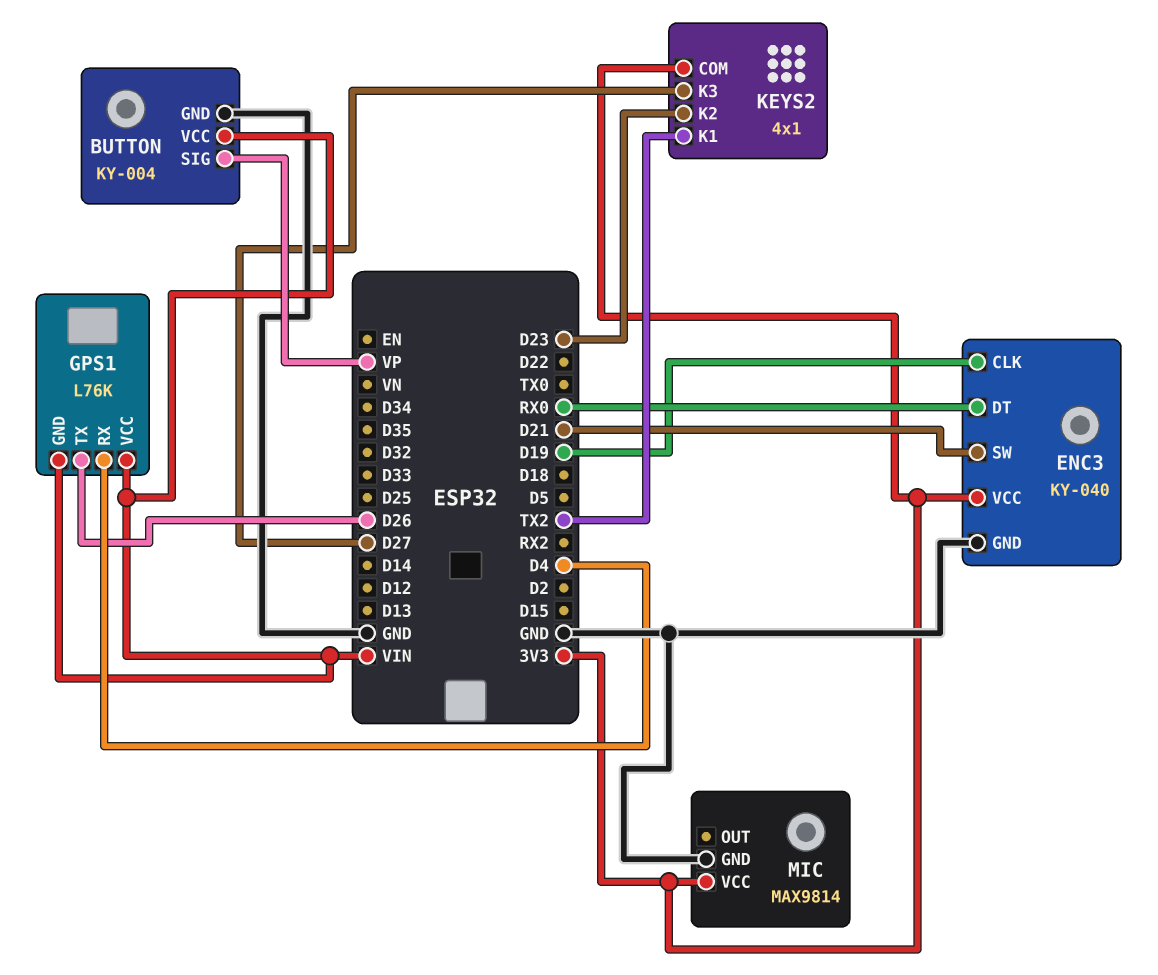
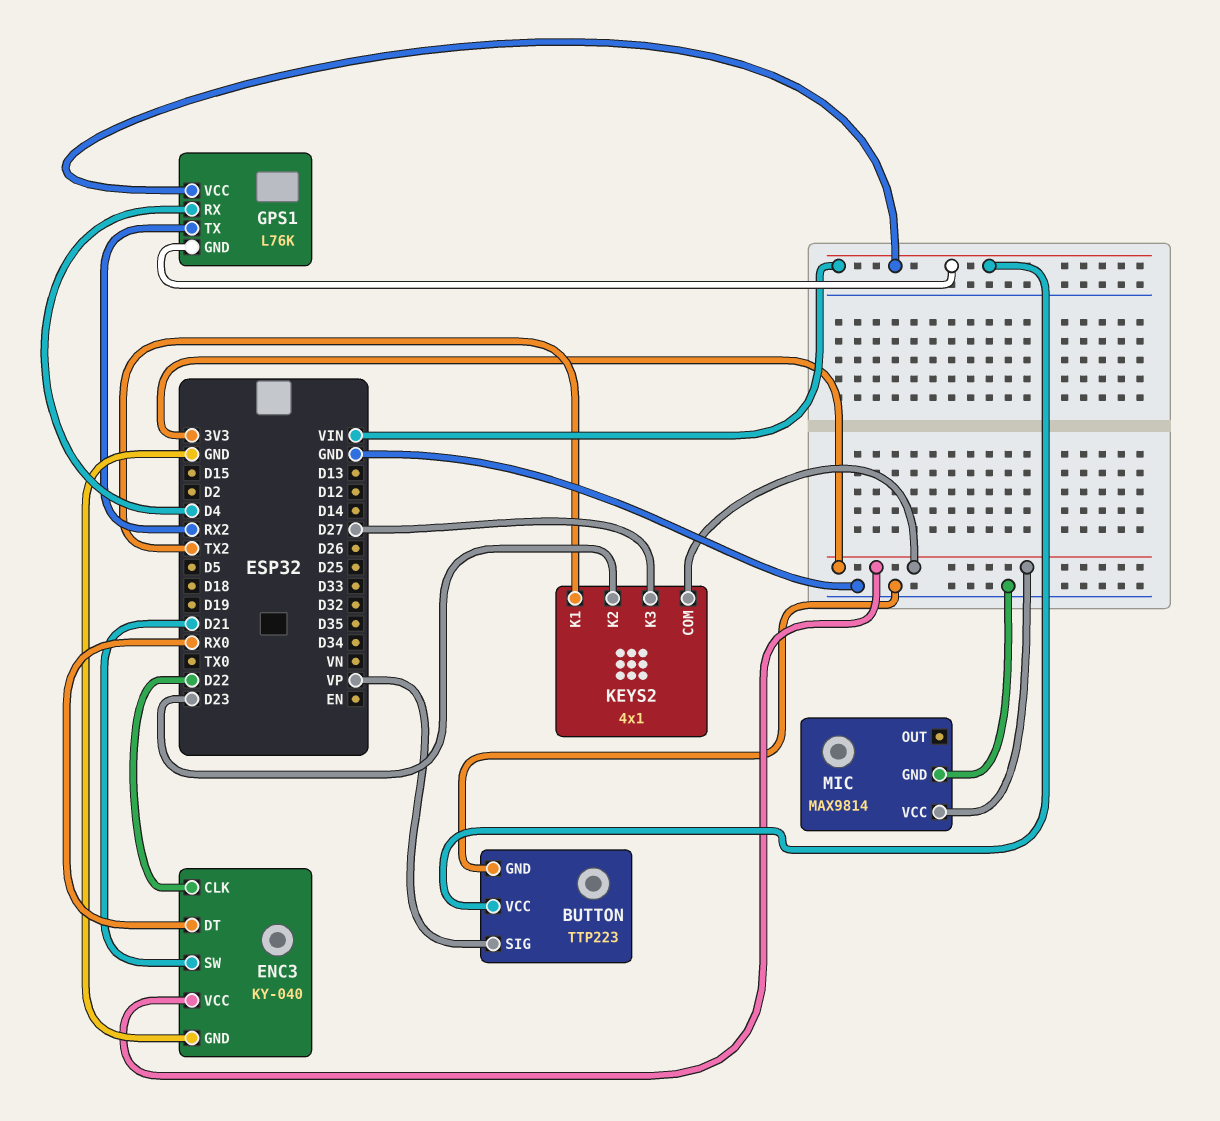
BUTTON: KY-004 -> TTP223
ENC3 pin CLK: D19 -> D22
GPS1 pin TX: D26 -> RX2

